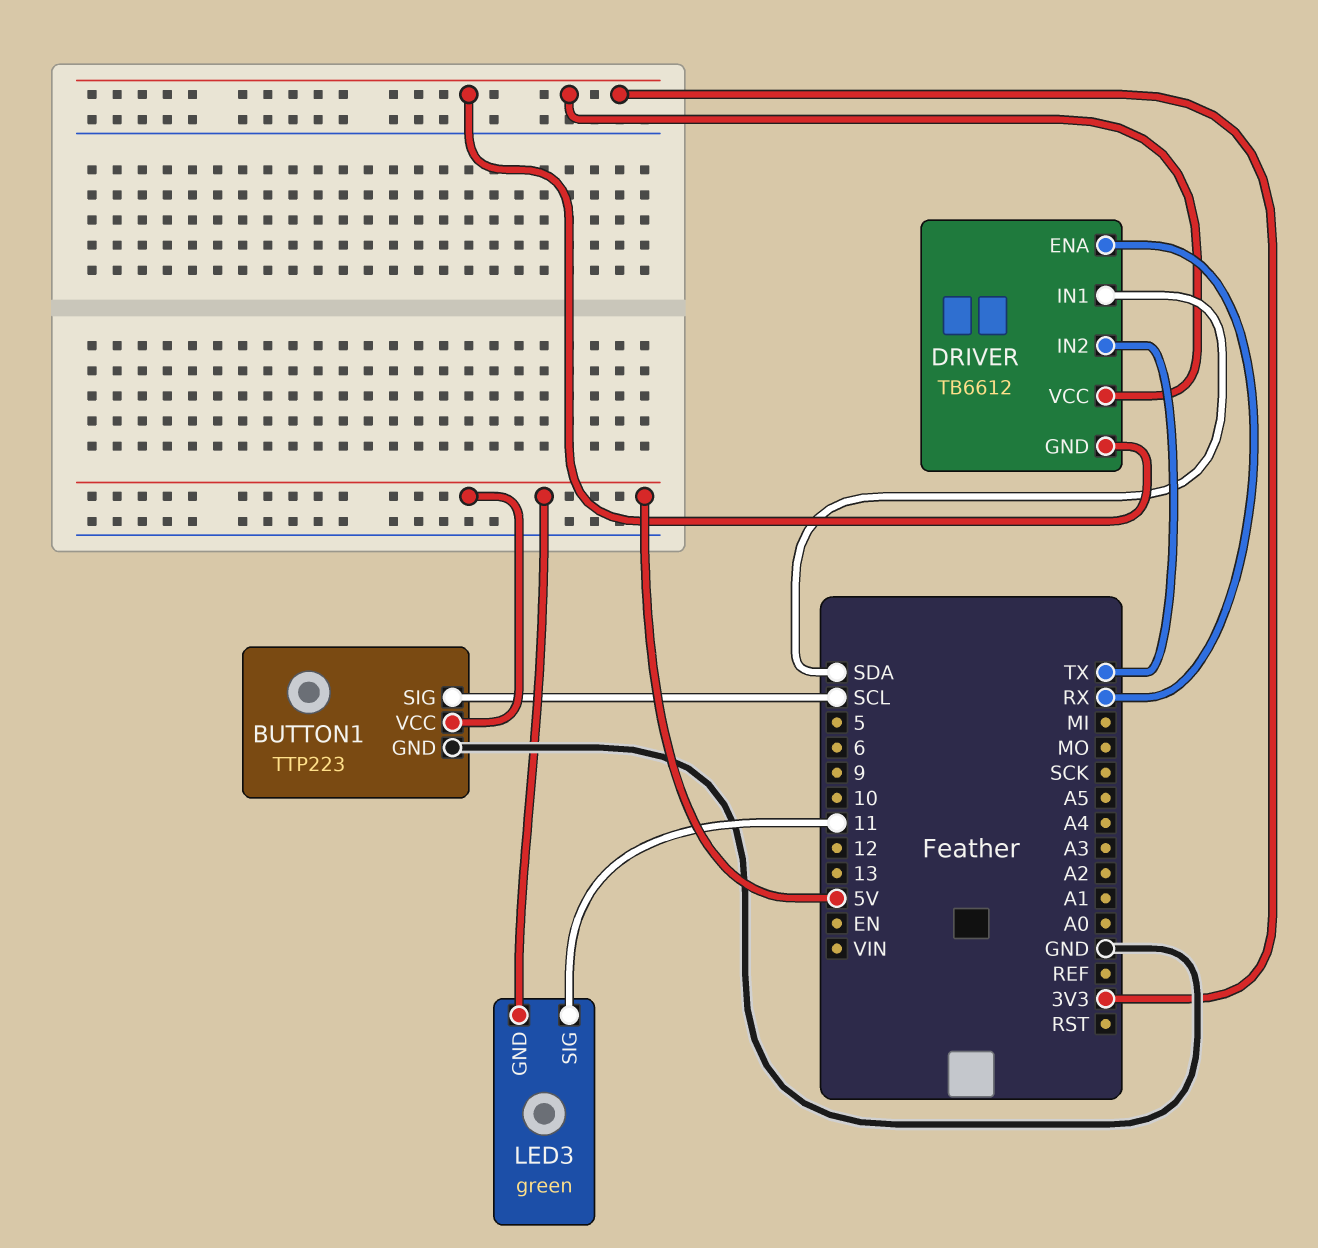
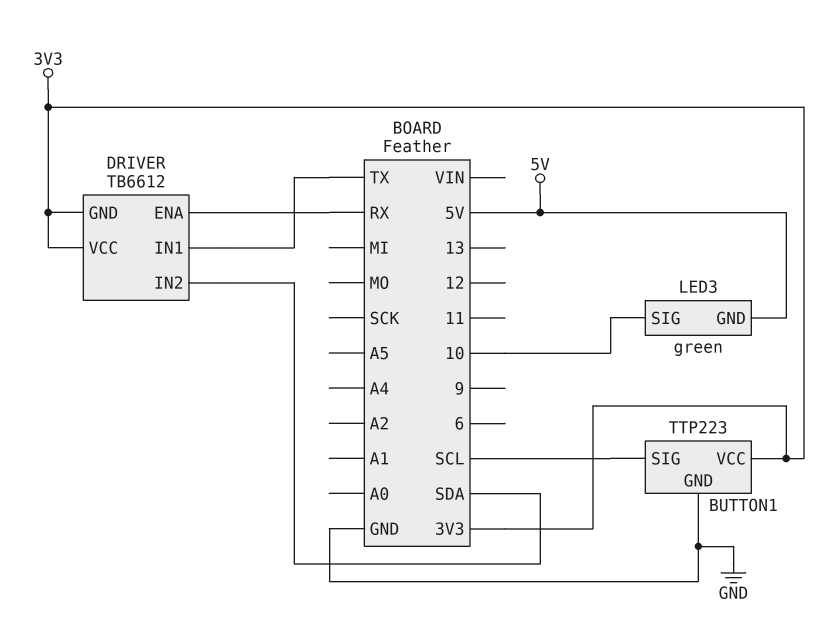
BUTTON1 pin VCC: 5V -> 3V3
DRIVER pin IN1: SDA -> TX
DRIVER pin IN2: TX -> SDA
LED3 pin SIG: 11 -> 10

